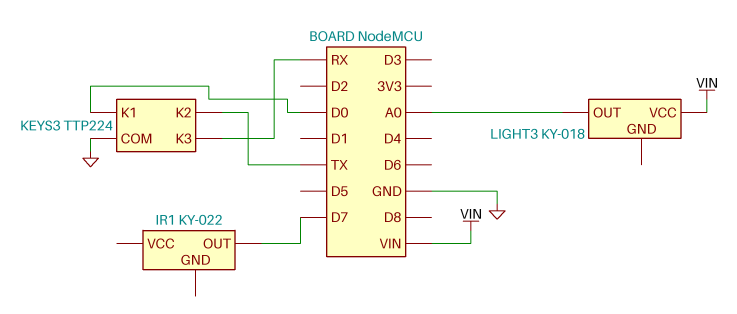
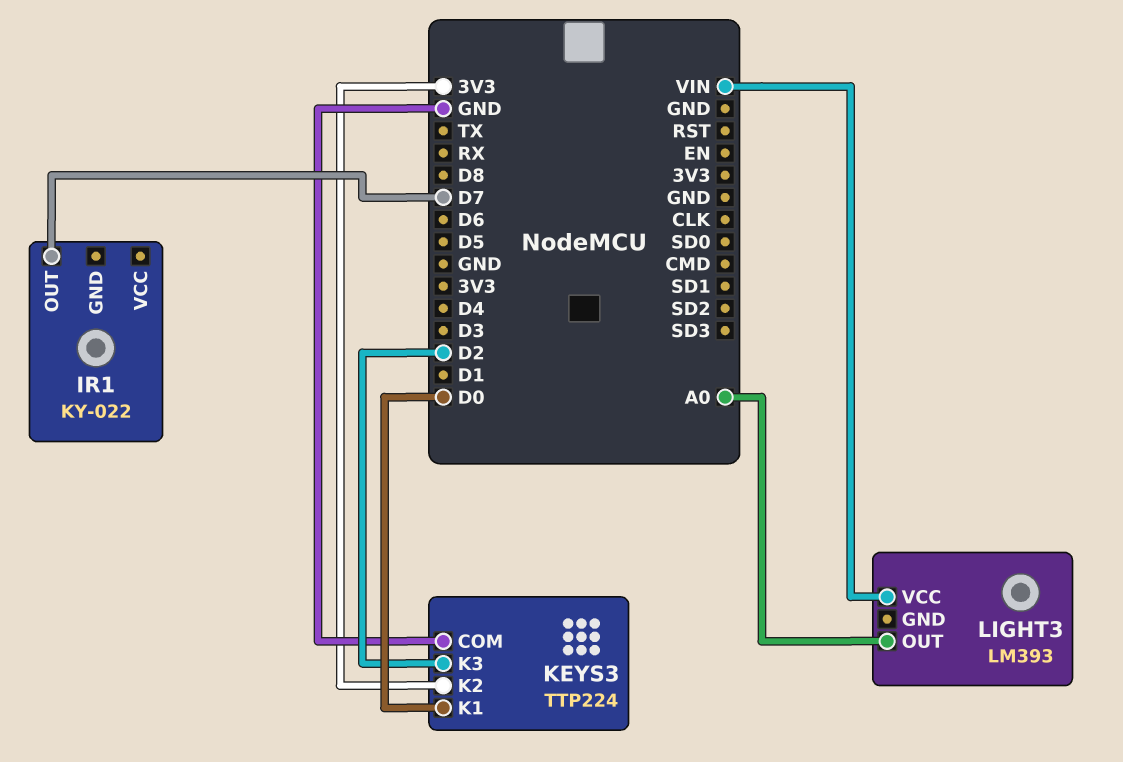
KEYS3 pin K2: TX -> 3V3
KEYS3 pin K3: RX -> D2
LIGHT3: KY-018 -> LM393

